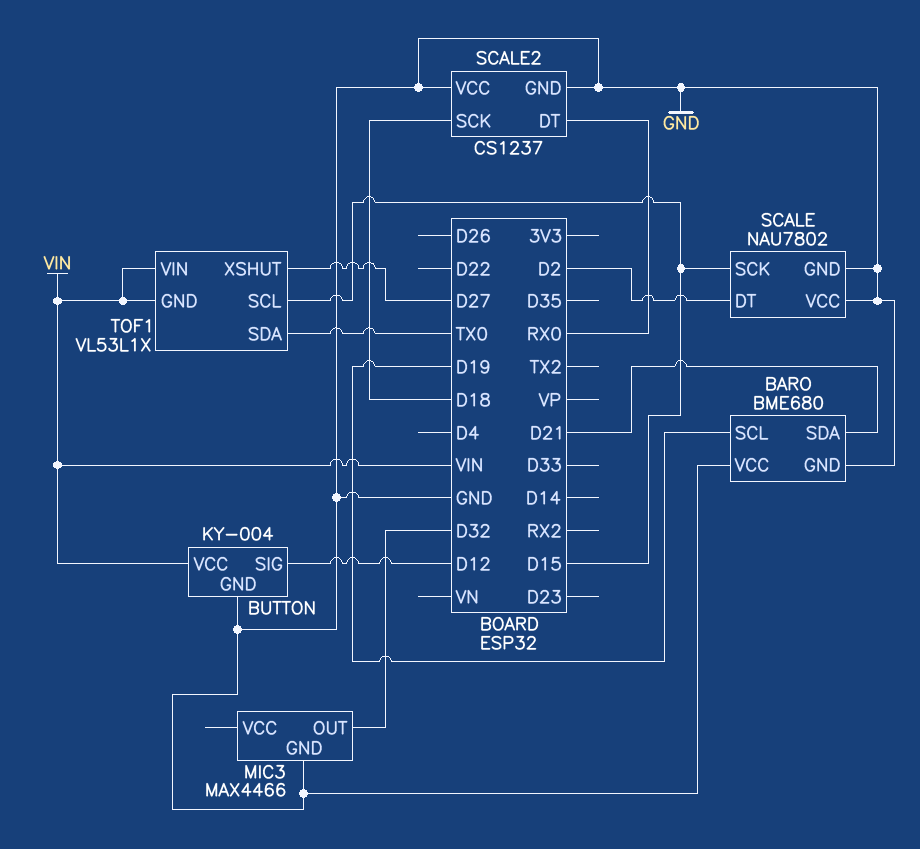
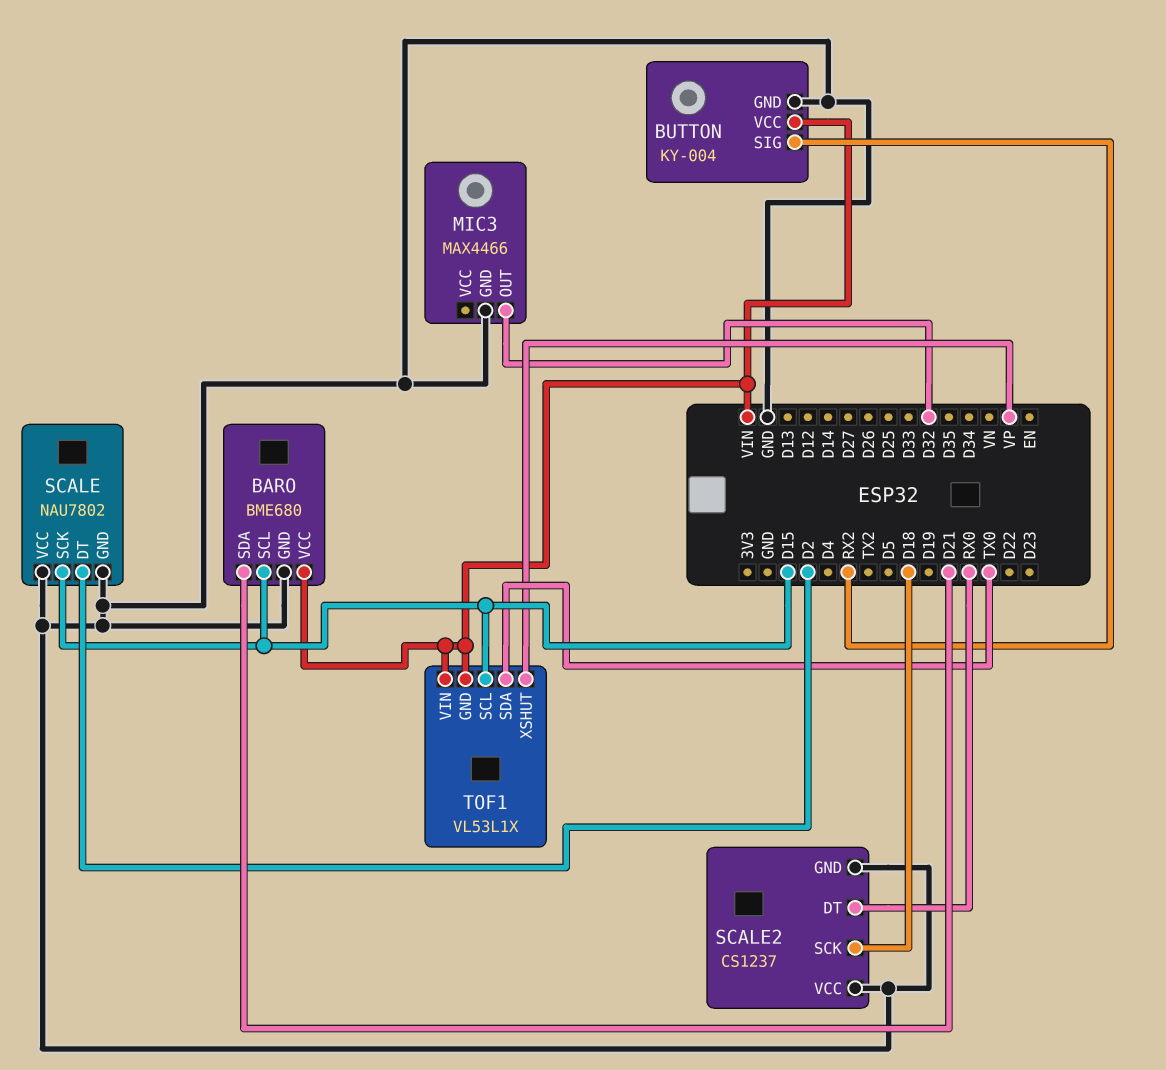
BARO pin SCL: D19 -> D15
BARO pin VCC: GND -> VIN
BUTTON pin SIG: D12 -> RX2
TOF1 pin XSHUT: D27 -> VP

